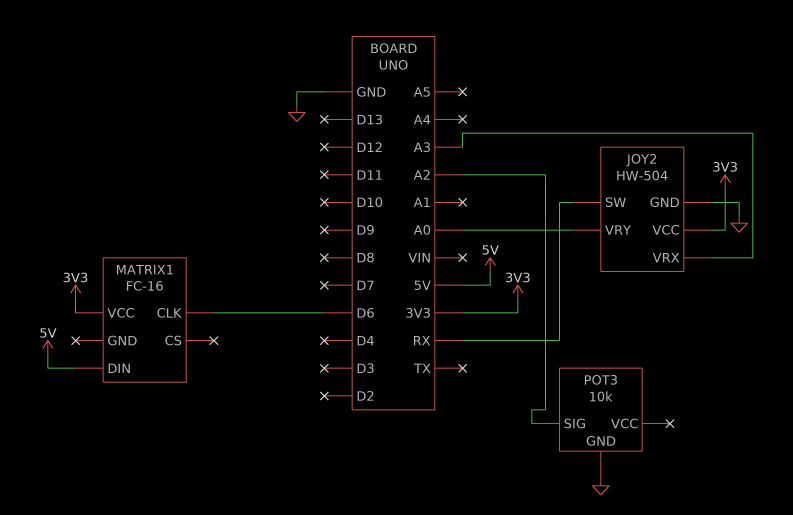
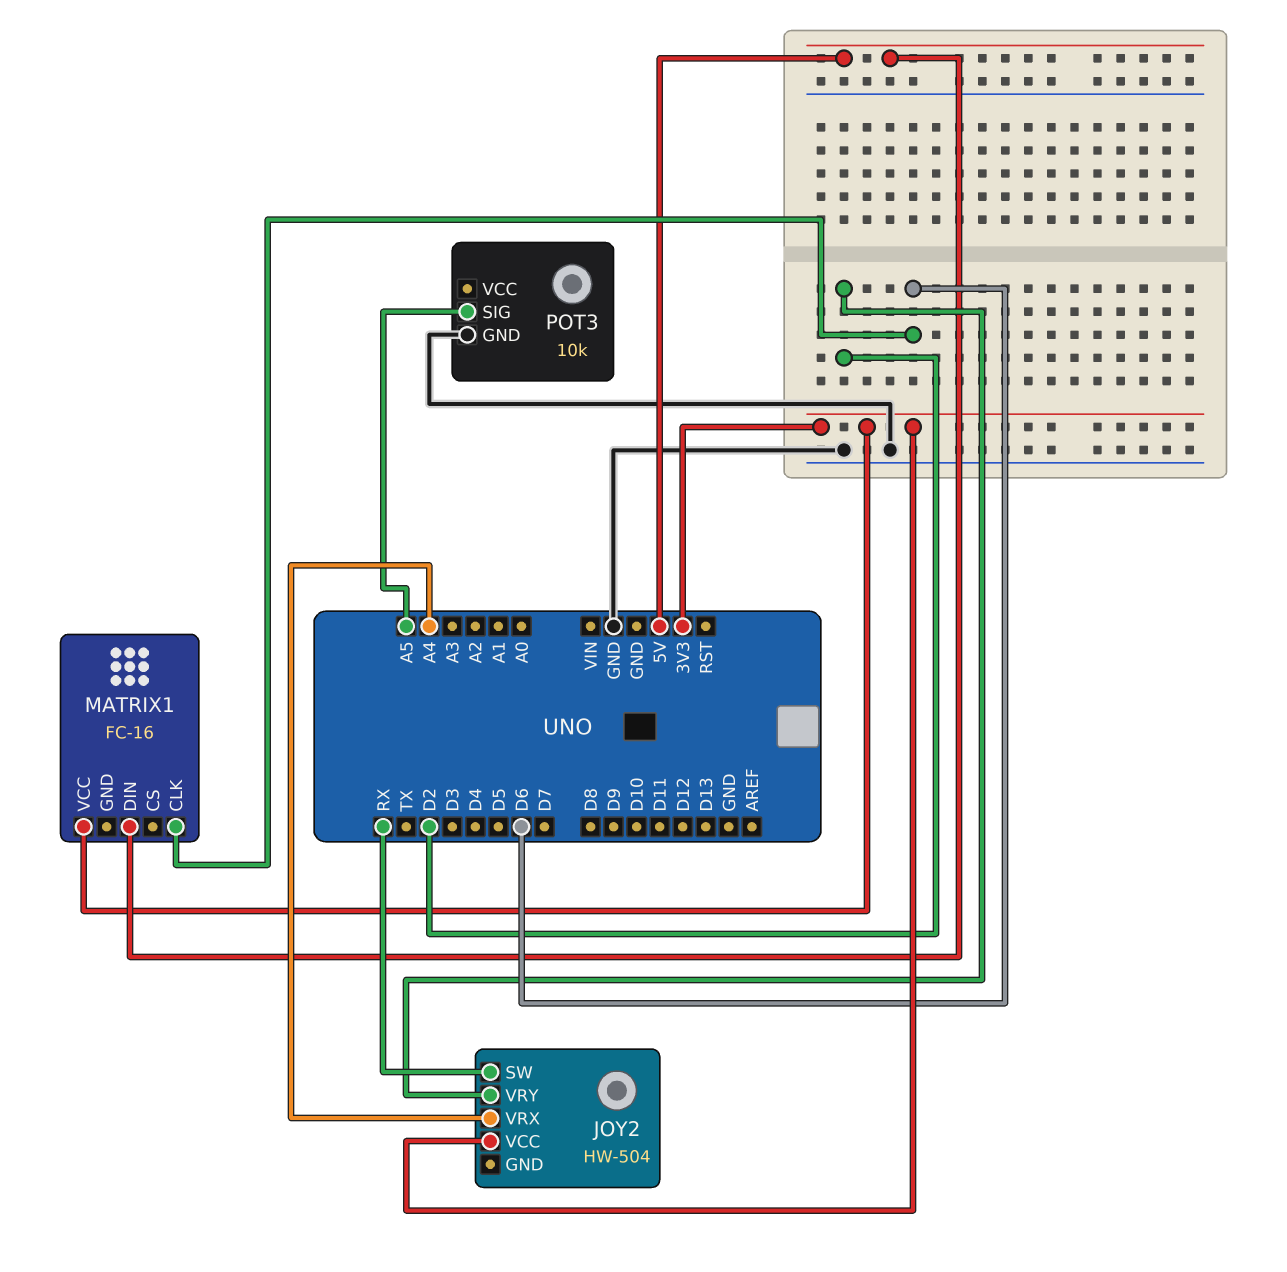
JOY2 pin GND: GND -> none
JOY2 pin VRX: A3 -> A4
JOY2 pin VRY: A0 -> D2
POT3 pin SIG: A2 -> A5

